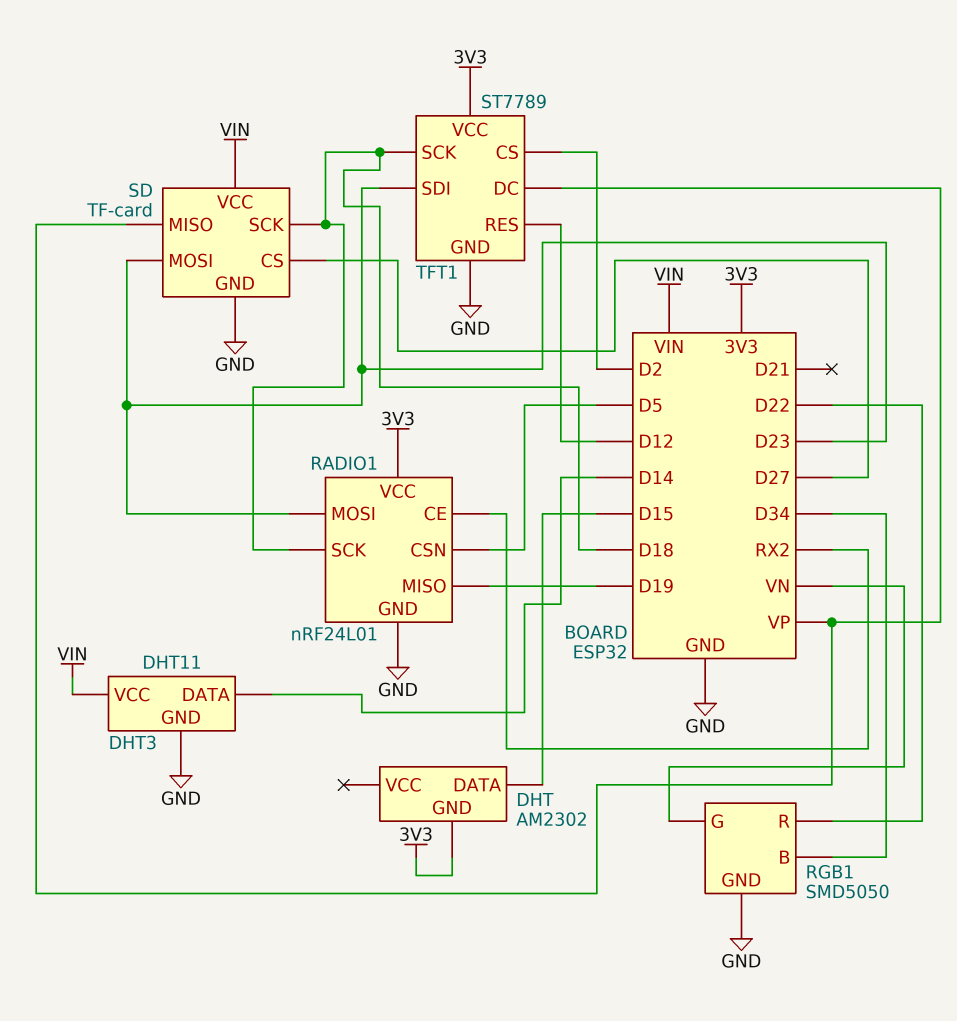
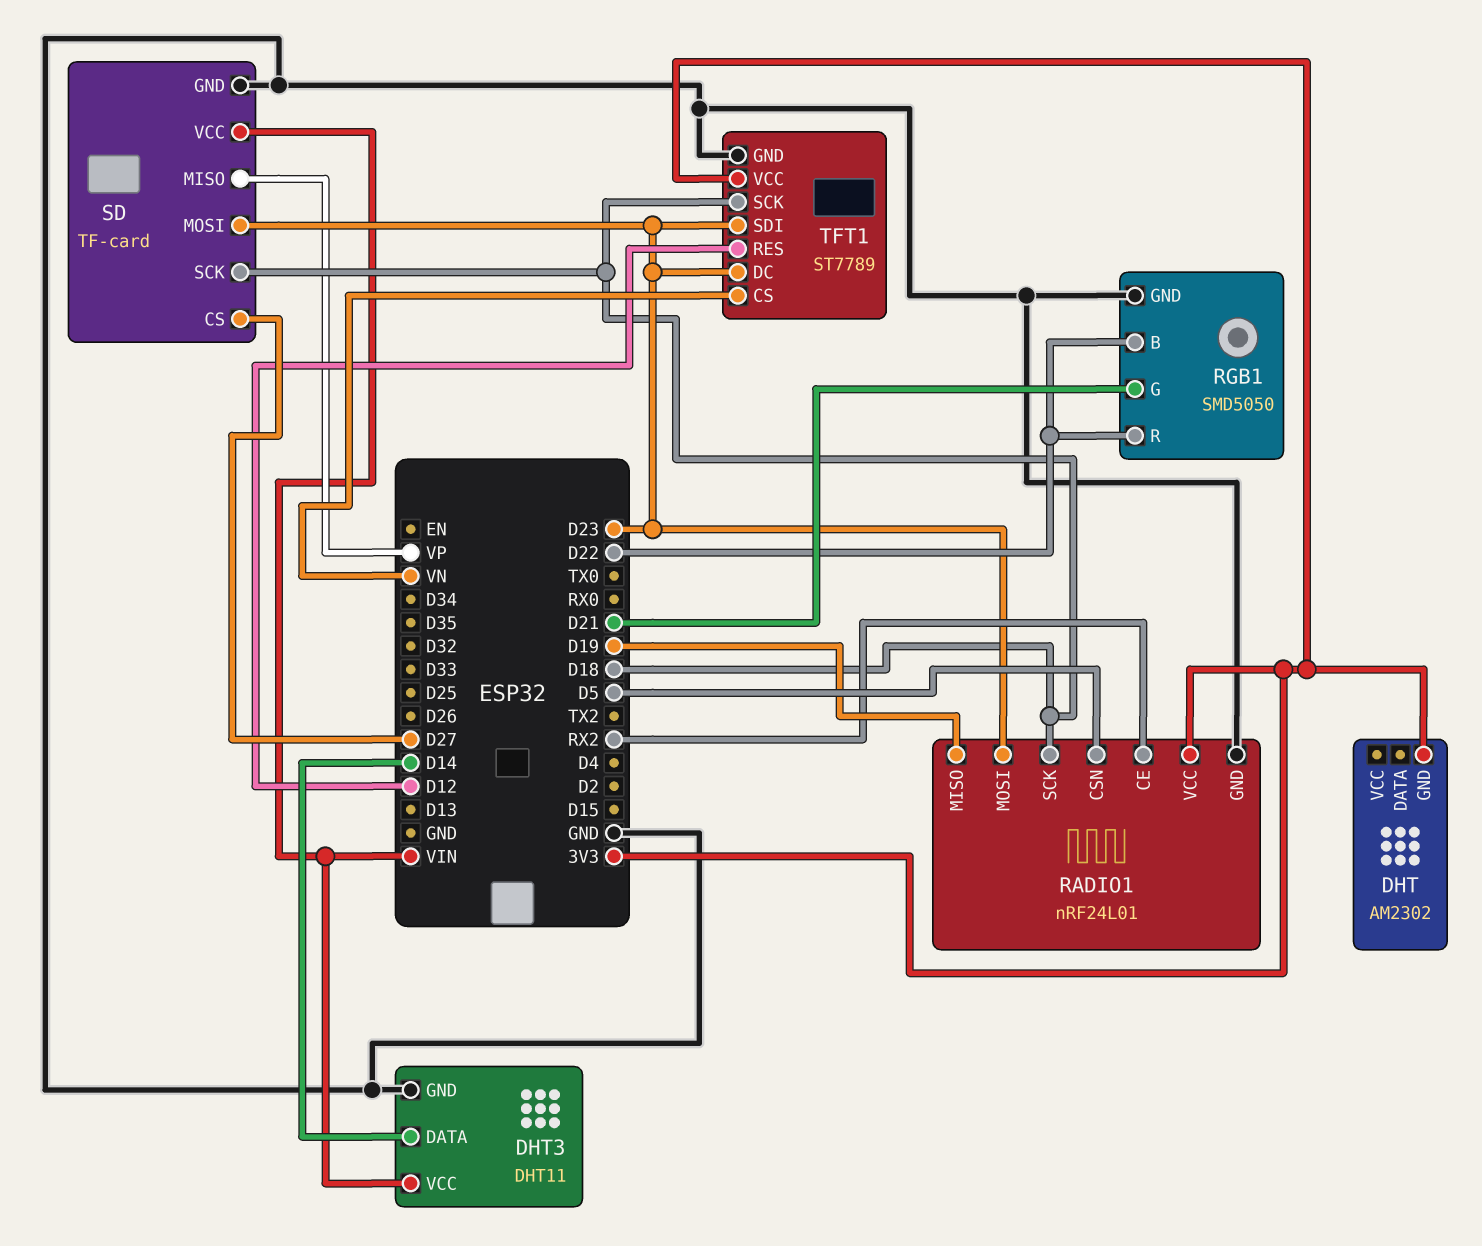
DHT pin DATA: D15 -> none
RGB1 pin B: D34 -> D22
RGB1 pin G: VN -> D21
TFT1 pin CS: D2 -> VN
TFT1 pin DC: VP -> D23

